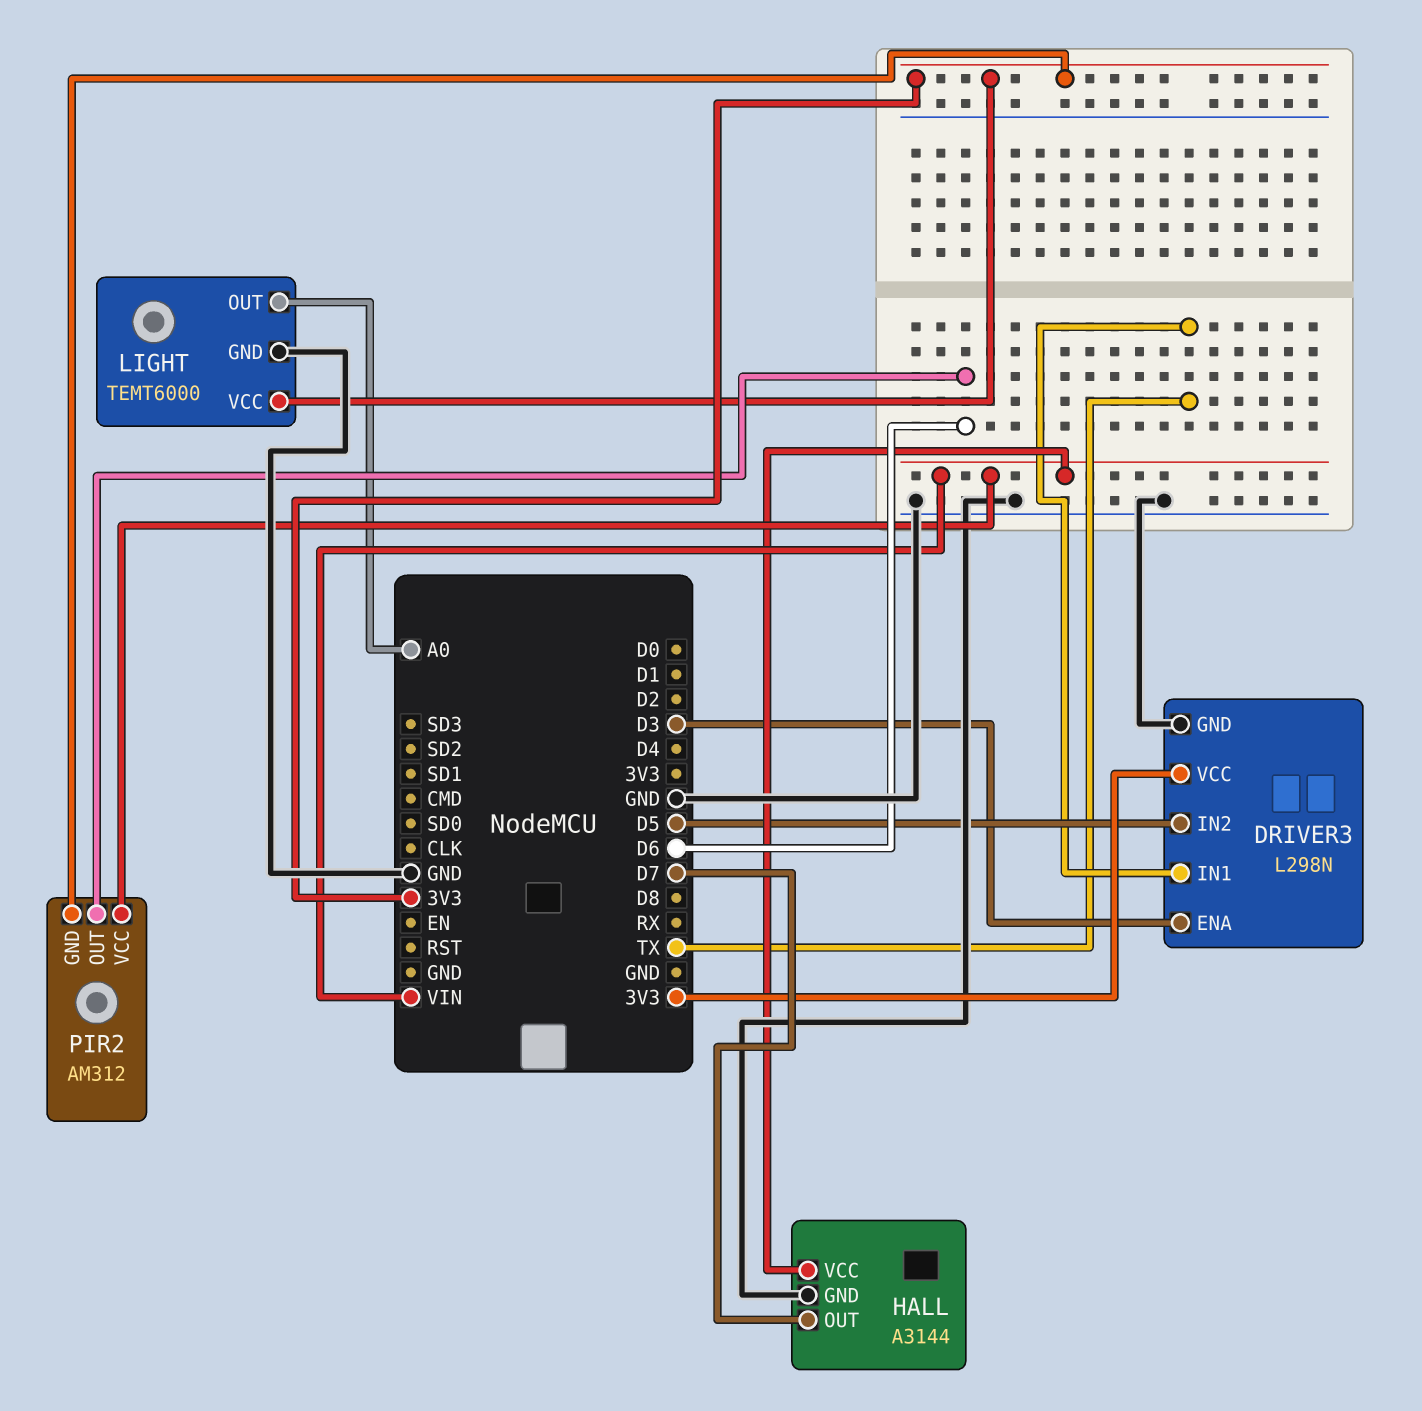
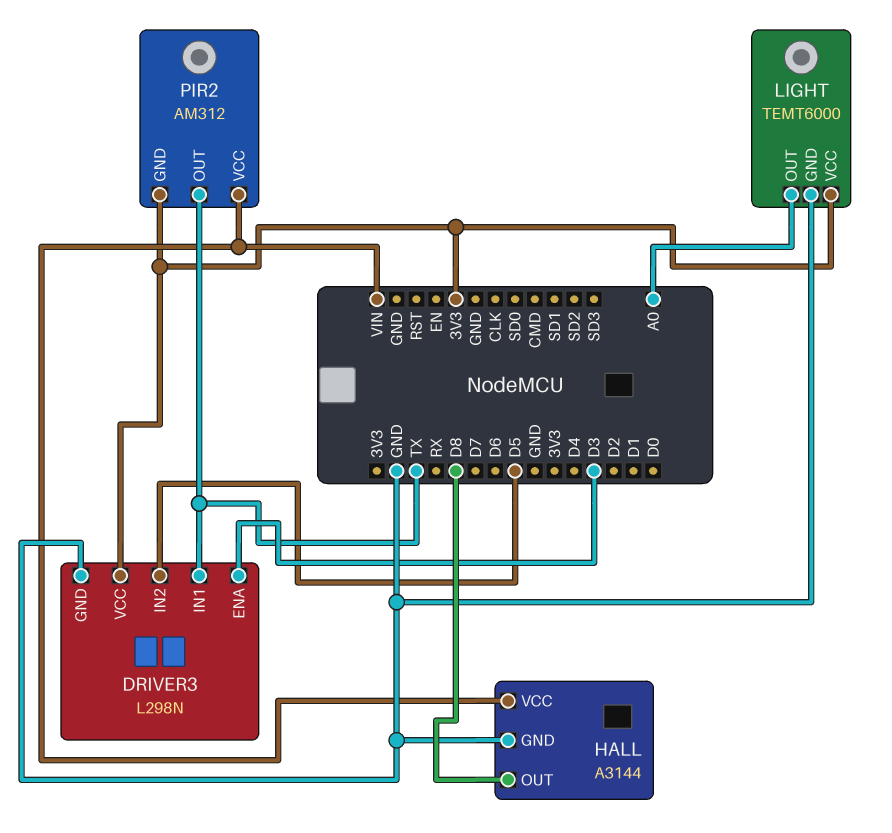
HALL pin OUT: D7 -> D8
PIR2 pin OUT: D6 -> TX

